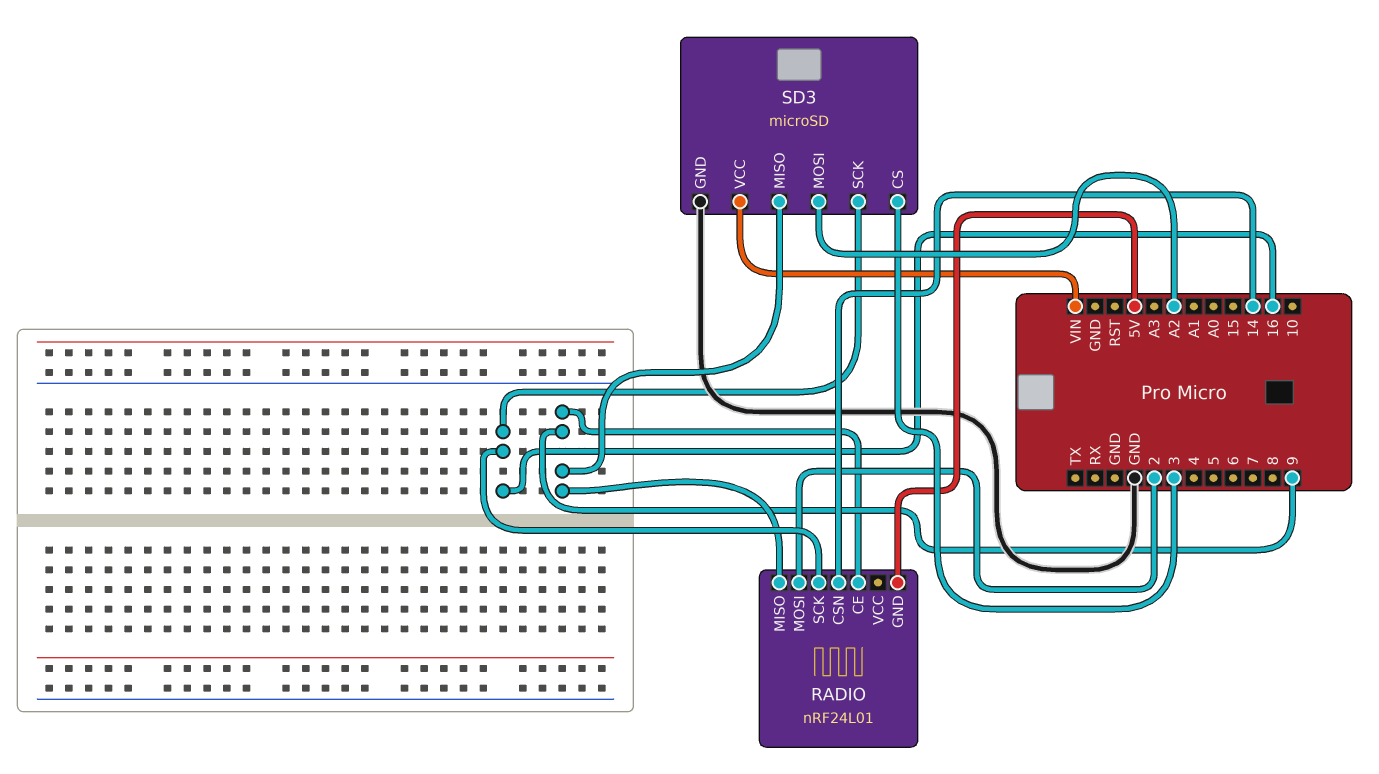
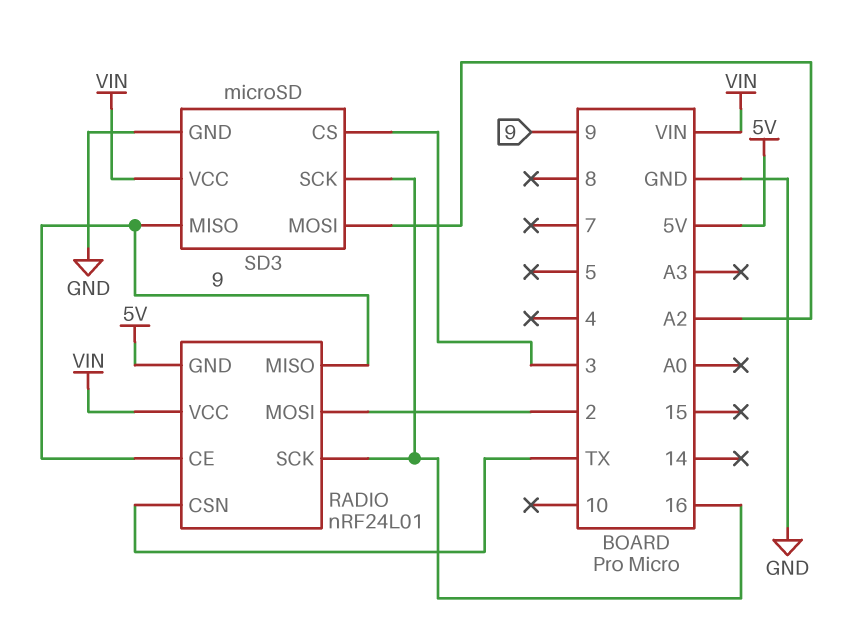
RADIO pin CSN: 14 -> TX
RADIO pin VCC: none -> VIN

